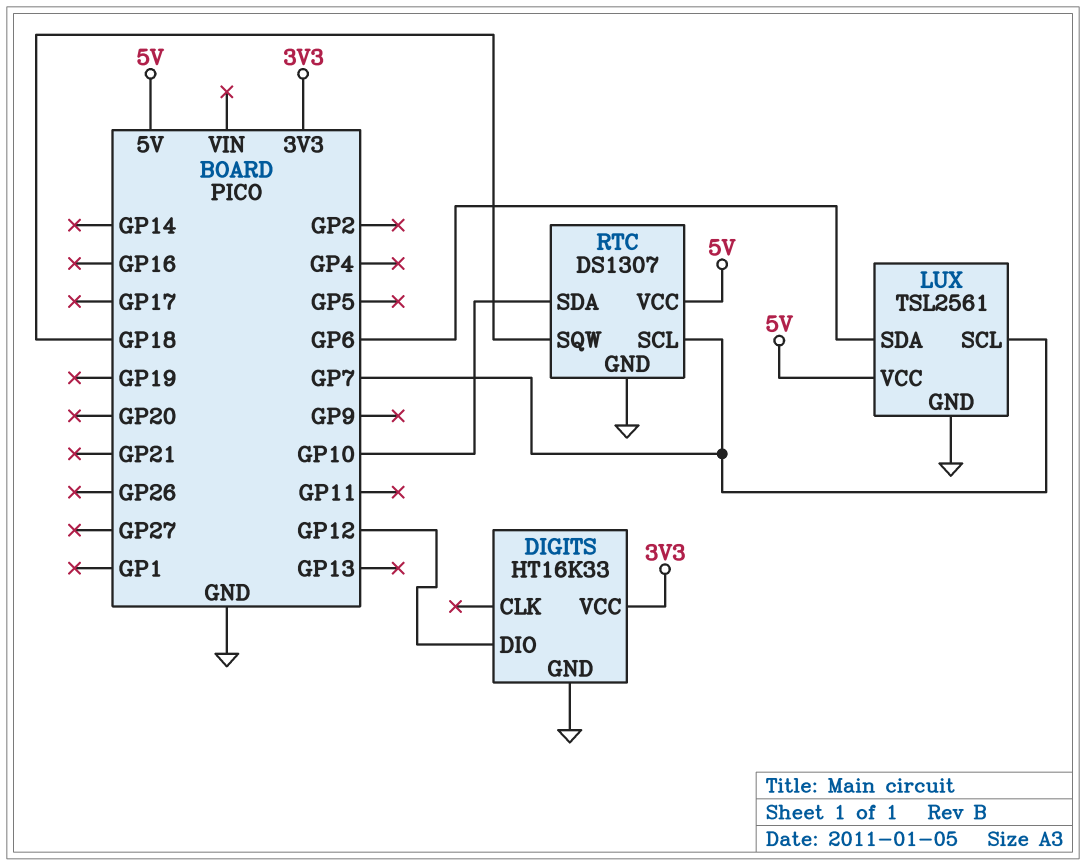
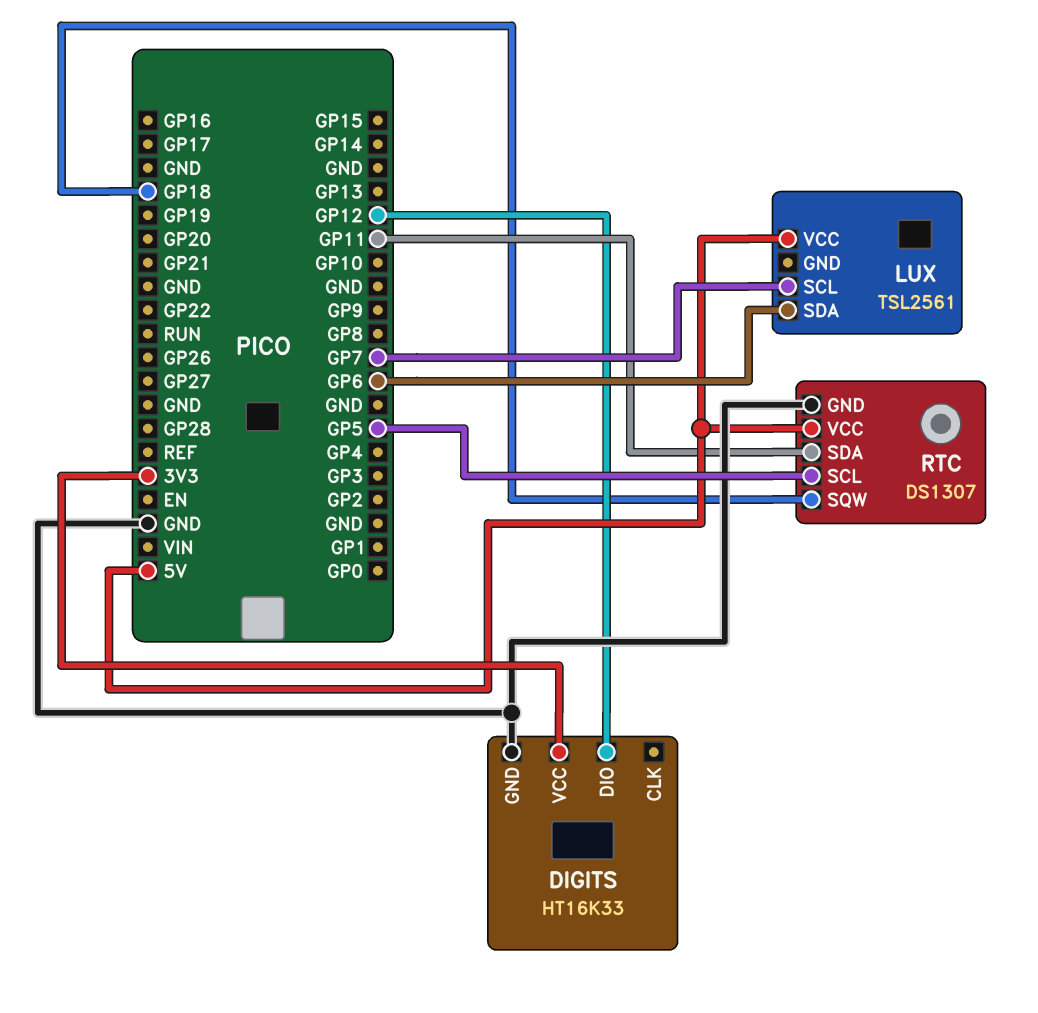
LUX pin GND: GND -> none
RTC pin SCL: GP7 -> GP5
RTC pin SDA: GP10 -> GP11

